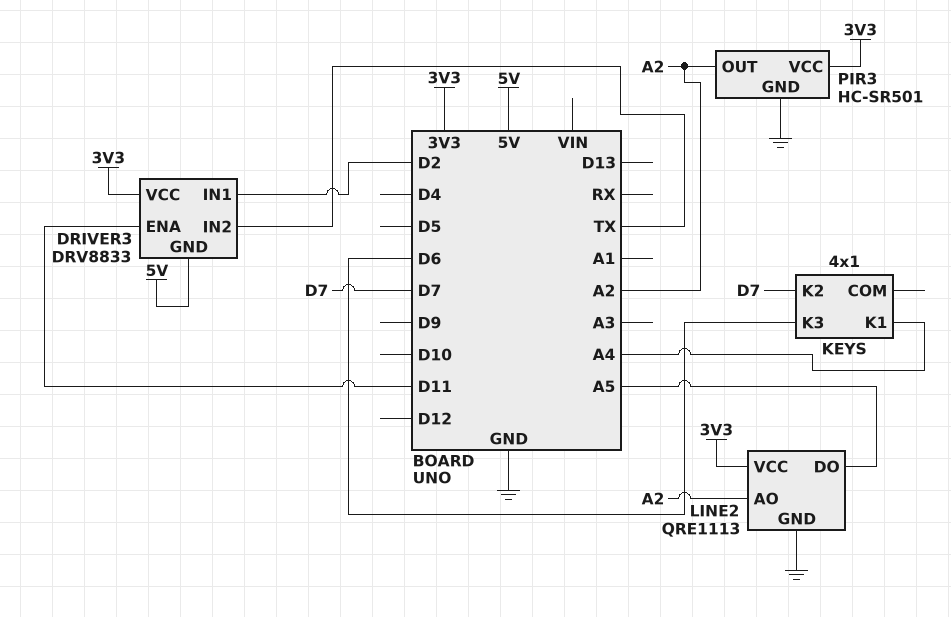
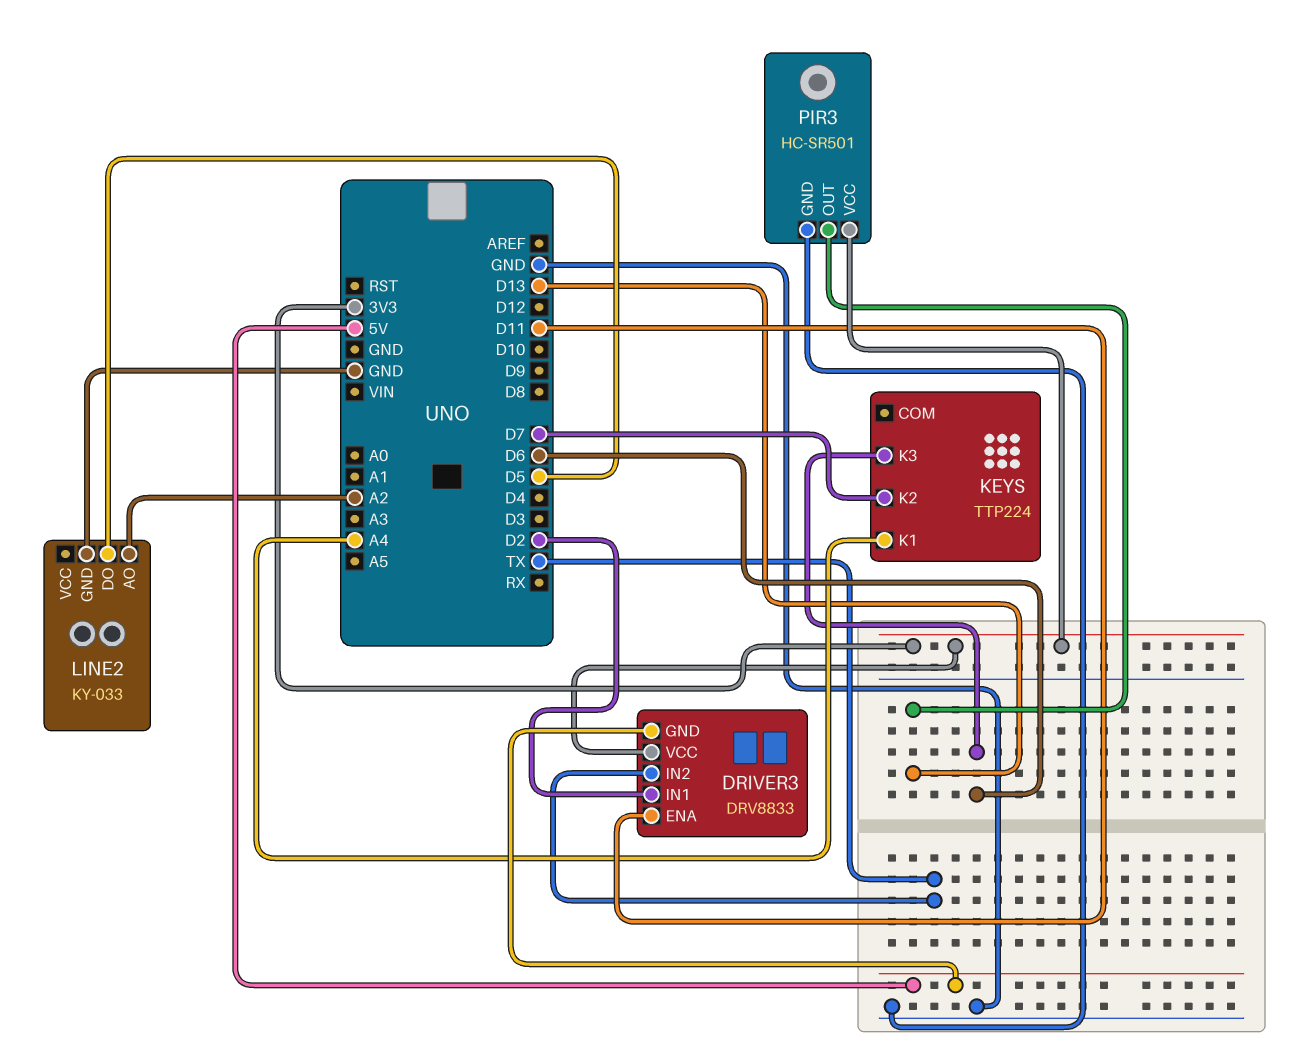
KEYS: 4x1 -> TTP224
LINE2: QRE1113 -> KY-033
LINE2 pin DO: A5 -> D5
LINE2 pin VCC: 3V3 -> none
PIR3 pin OUT: A2 -> D13

